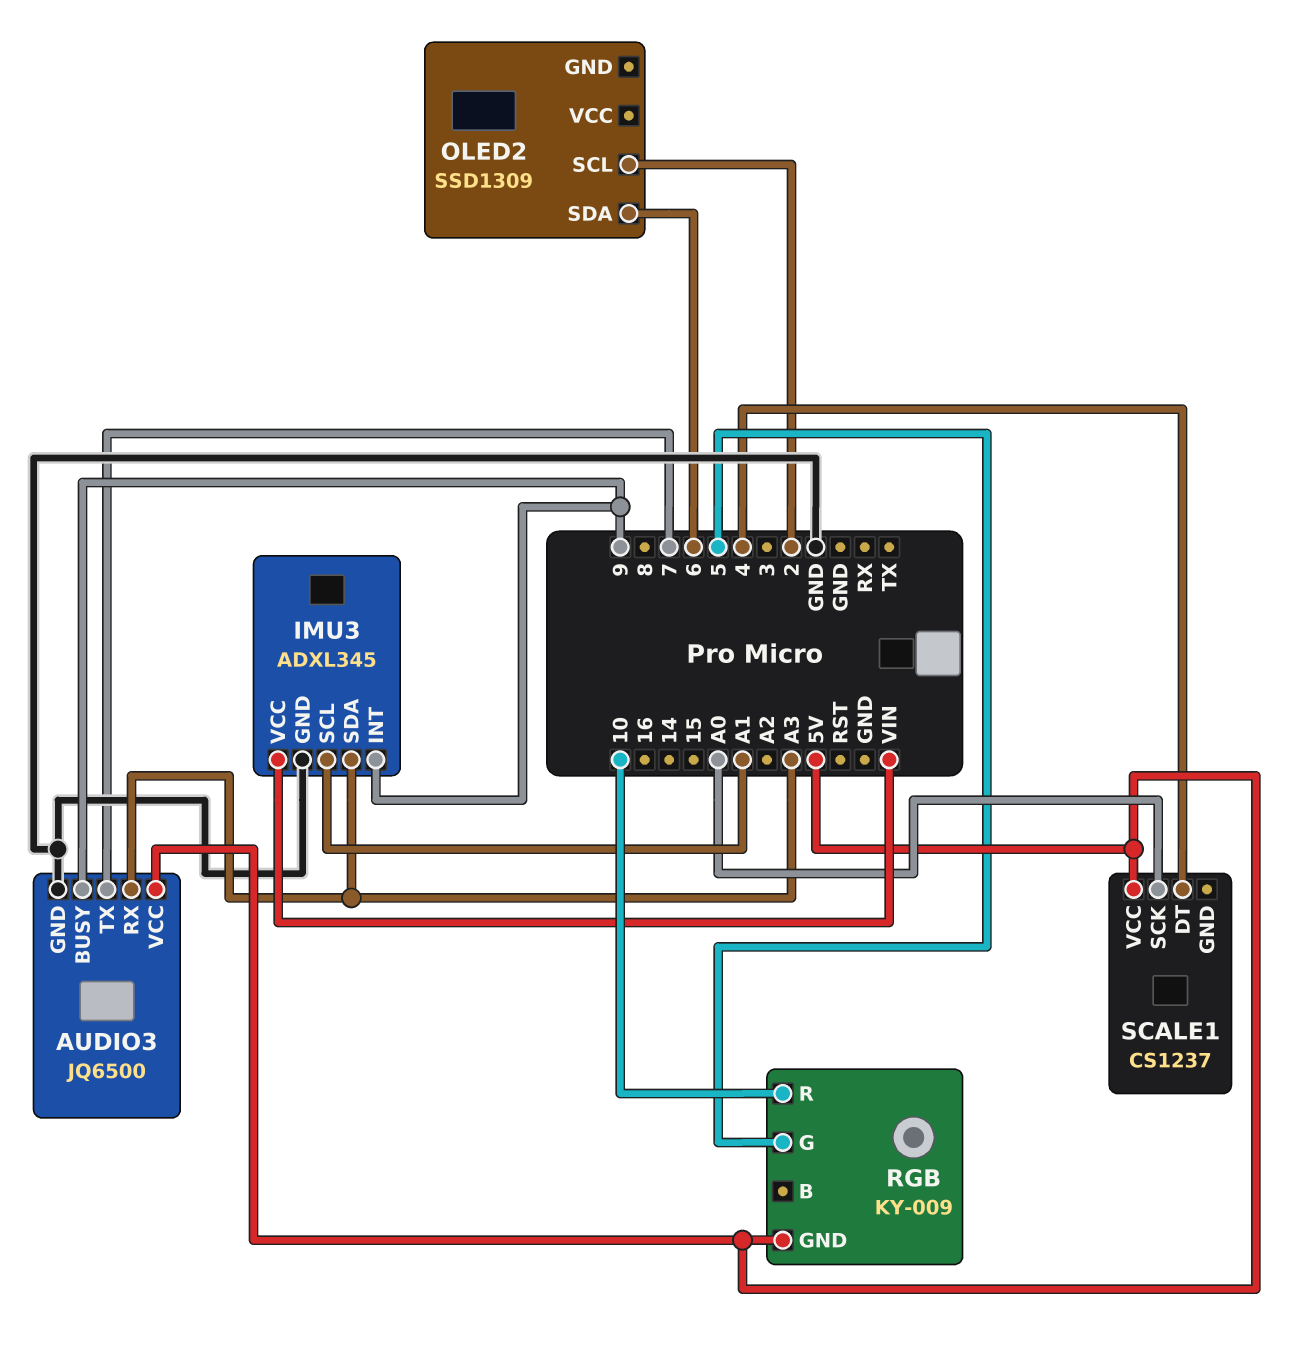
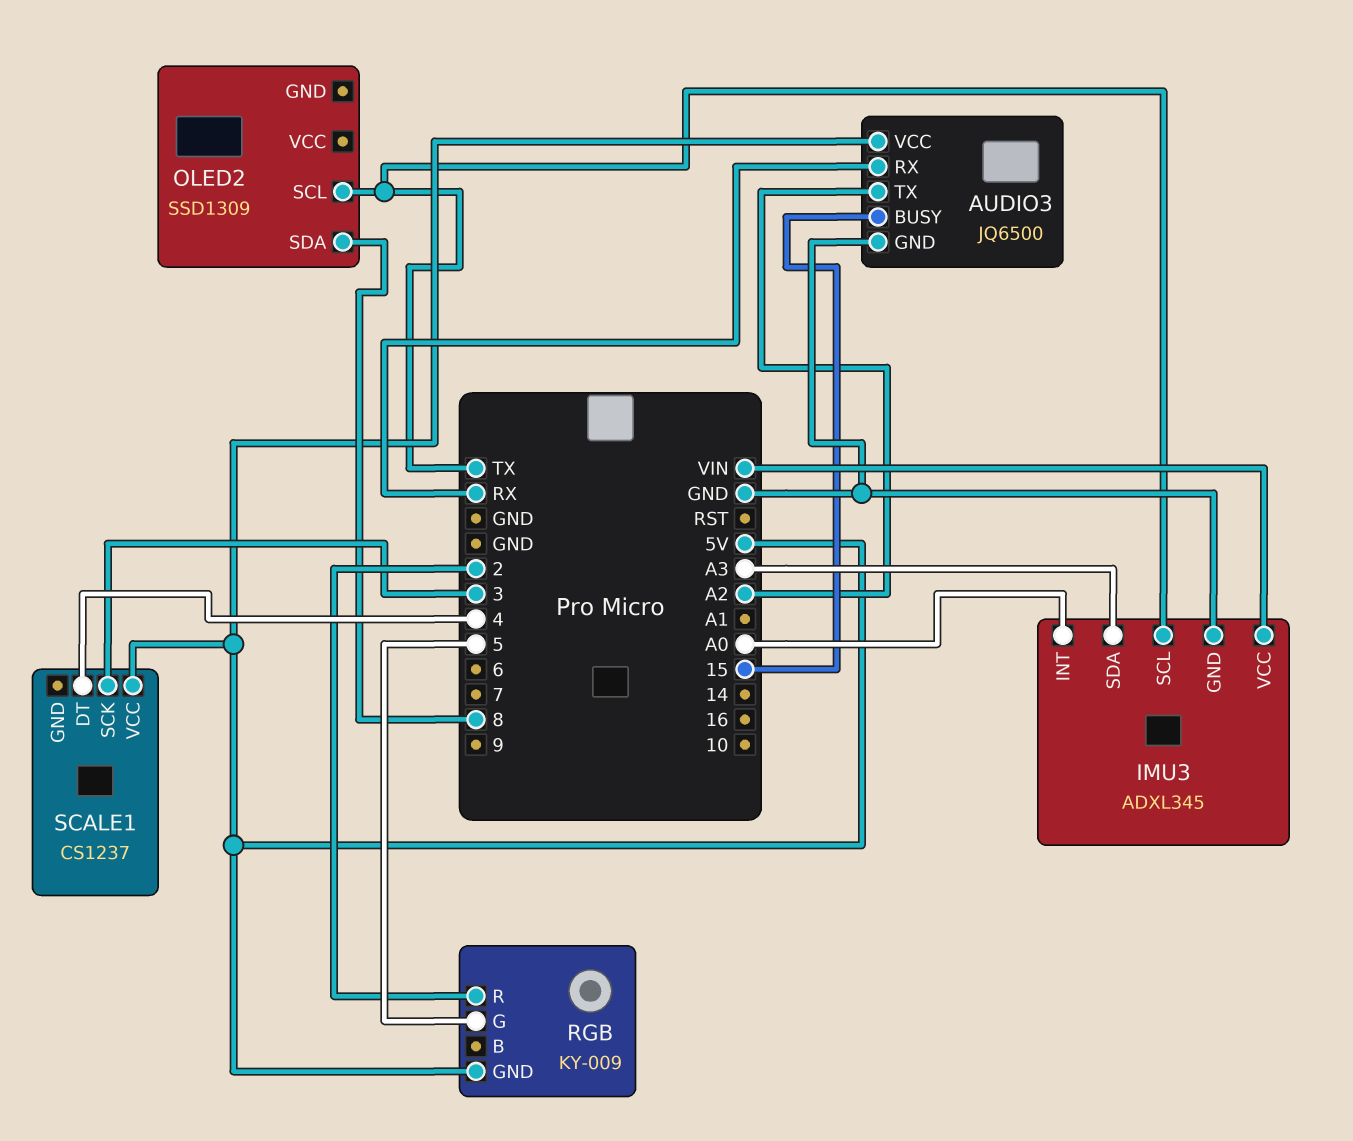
AUDIO3 pin BUSY: 9 -> 15
AUDIO3 pin RX: A3 -> RX
AUDIO3 pin TX: 7 -> A2
IMU3 pin INT: 9 -> A0
IMU3 pin SCL: A1 -> TX
OLED2 pin SCL: 2 -> TX
OLED2 pin SDA: 6 -> 8
RGB pin R: 10 -> 2
SCALE1 pin SCK: A0 -> 3

